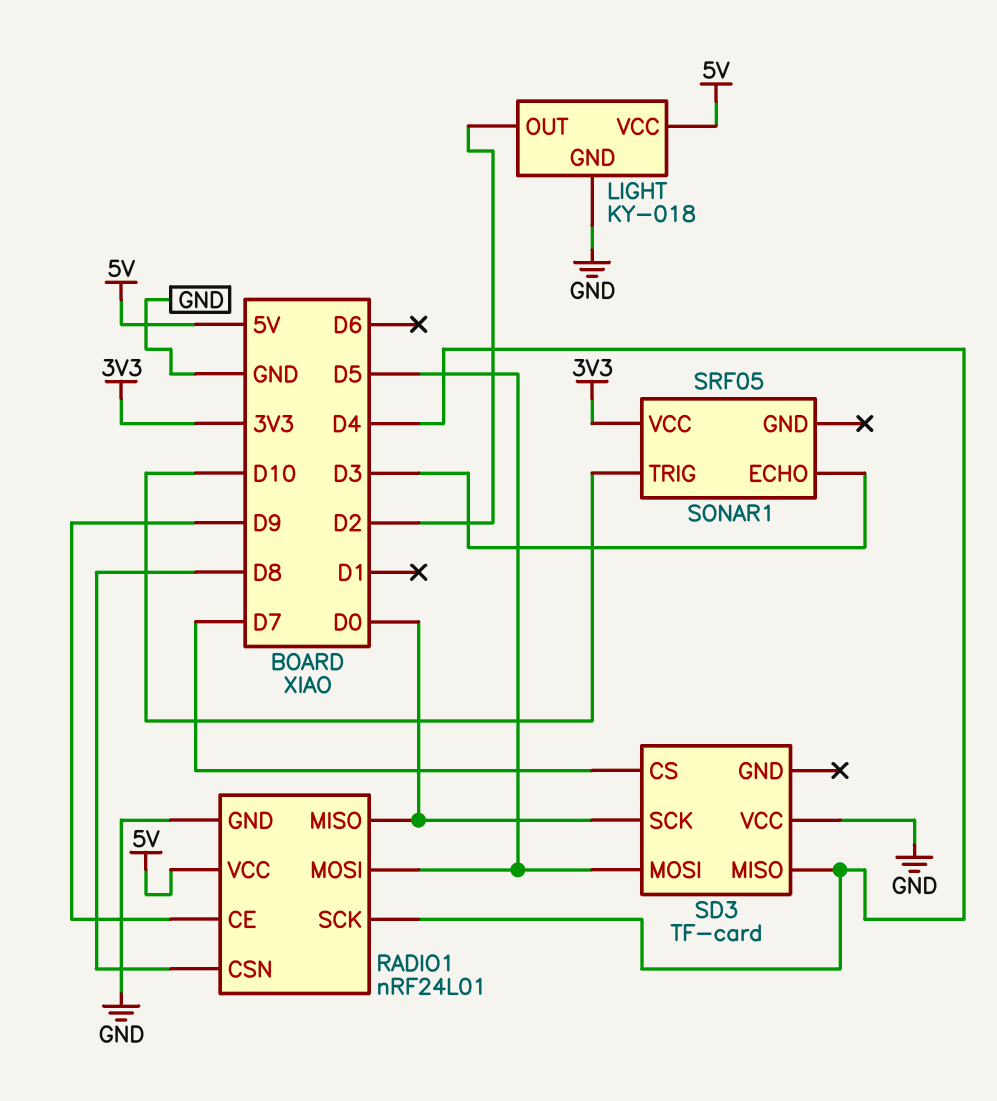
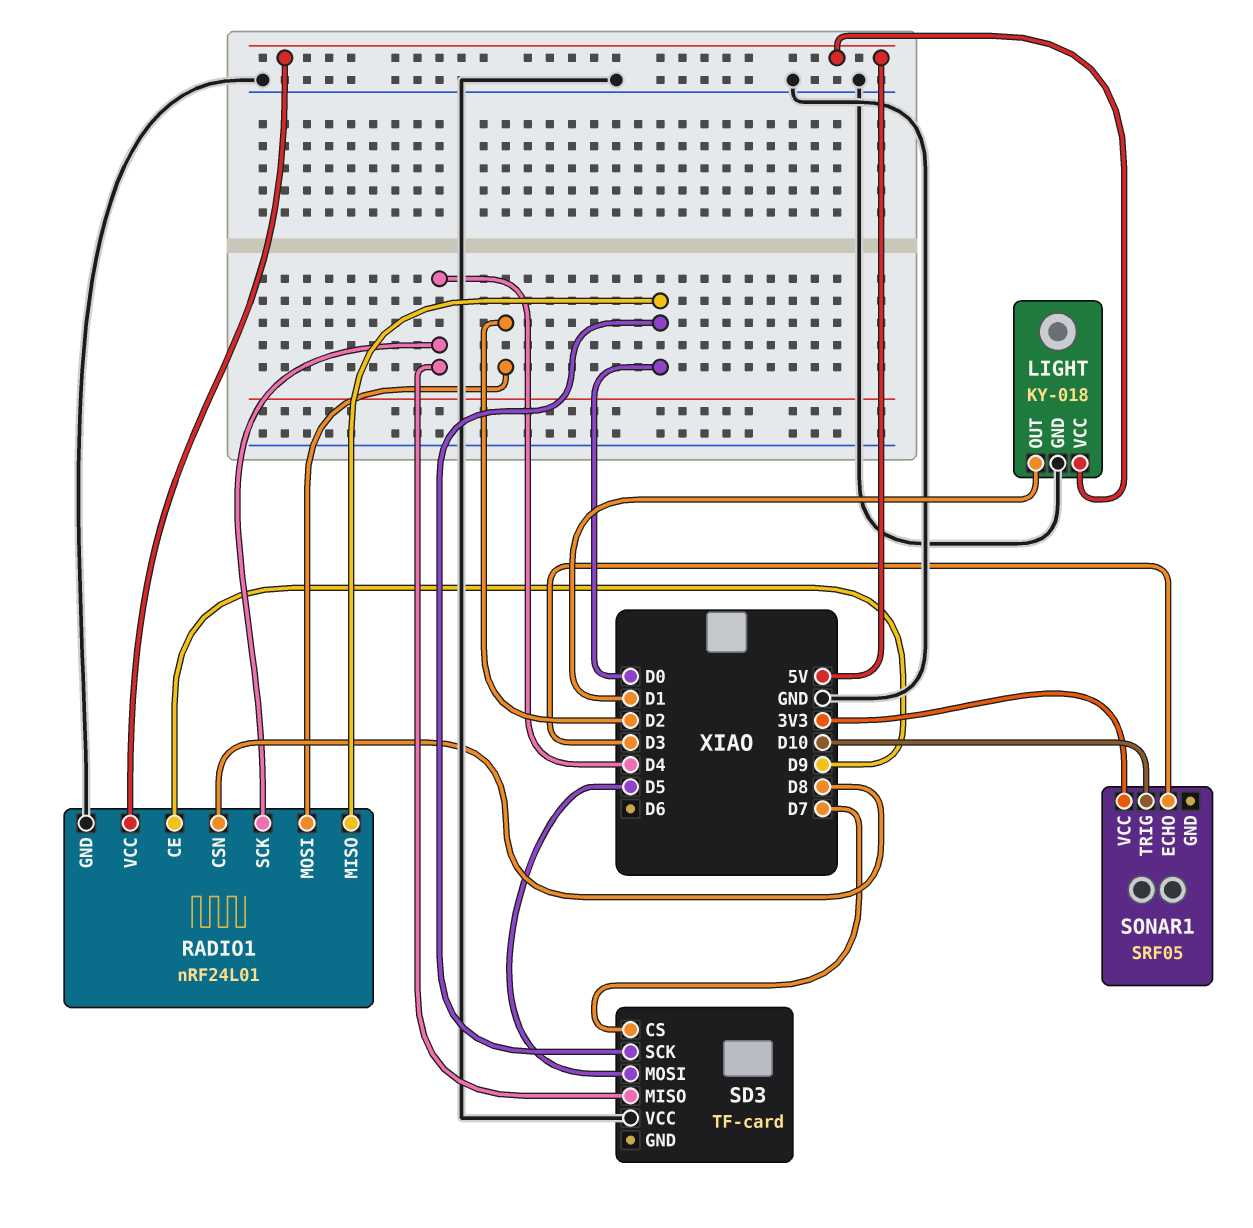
LIGHT pin OUT: D2 -> D1
RADIO1 pin MOSI: D5 -> D2

